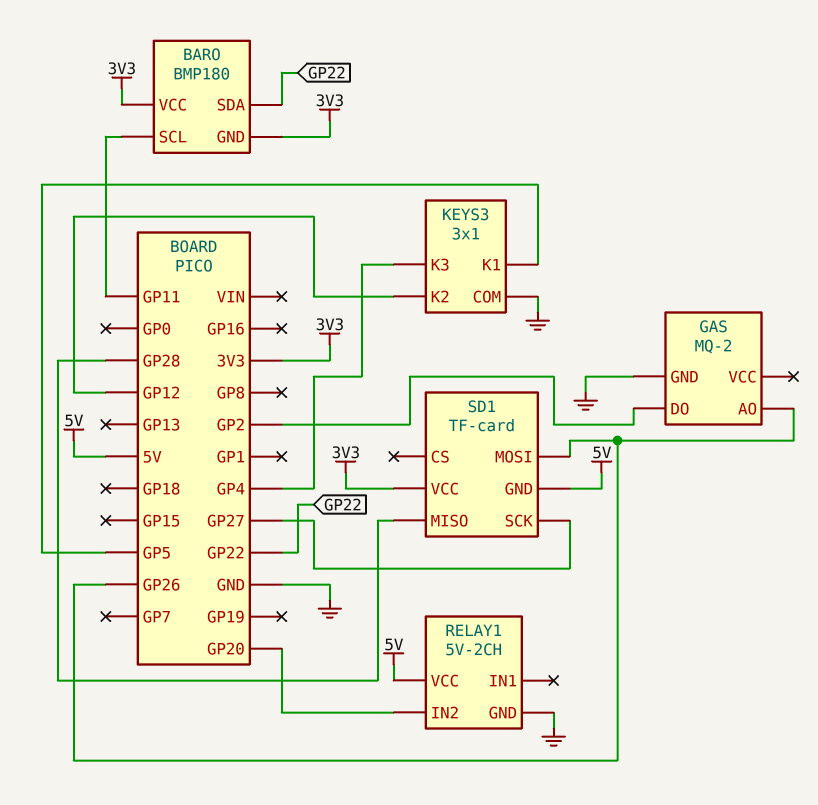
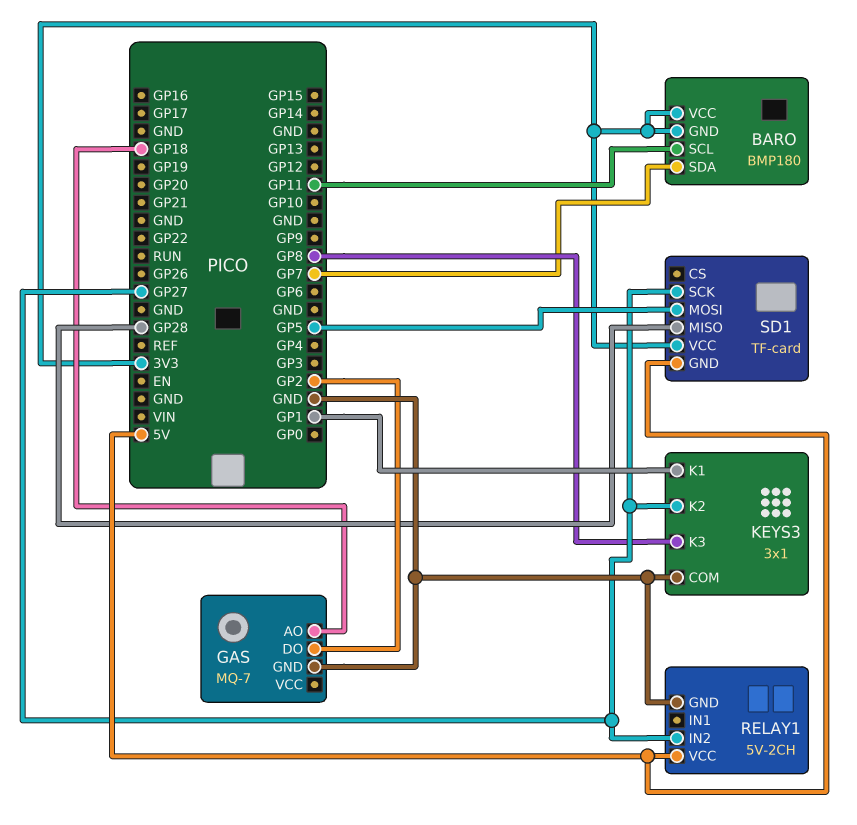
BARO pin SDA: GP22 -> GP7
GAS: MQ-2 -> MQ-7
GAS pin AO: GP26 -> GP18
KEYS3 pin K1: GP5 -> GP1
KEYS3 pin K2: GP12 -> GP27
KEYS3 pin K3: GP4 -> GP8
RELAY1 pin IN2: GP20 -> GP27
SD1 pin MOSI: GP26 -> GP5

